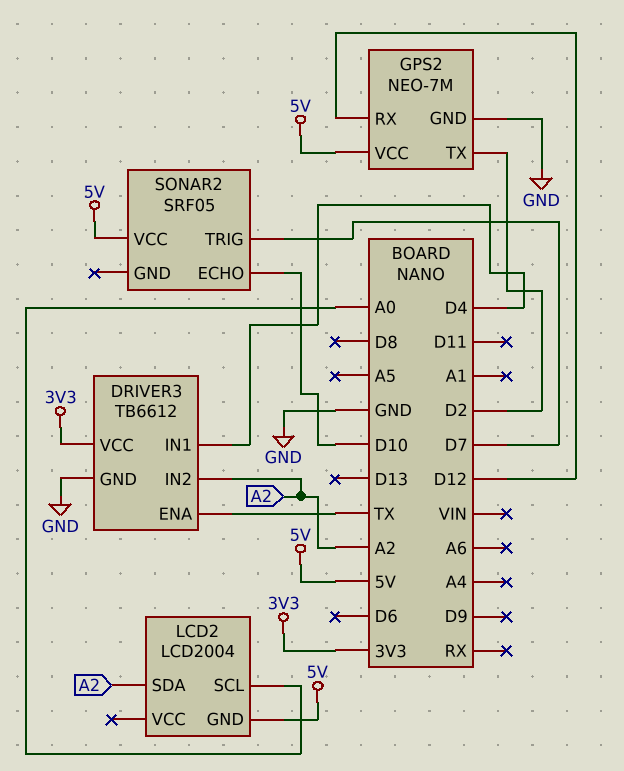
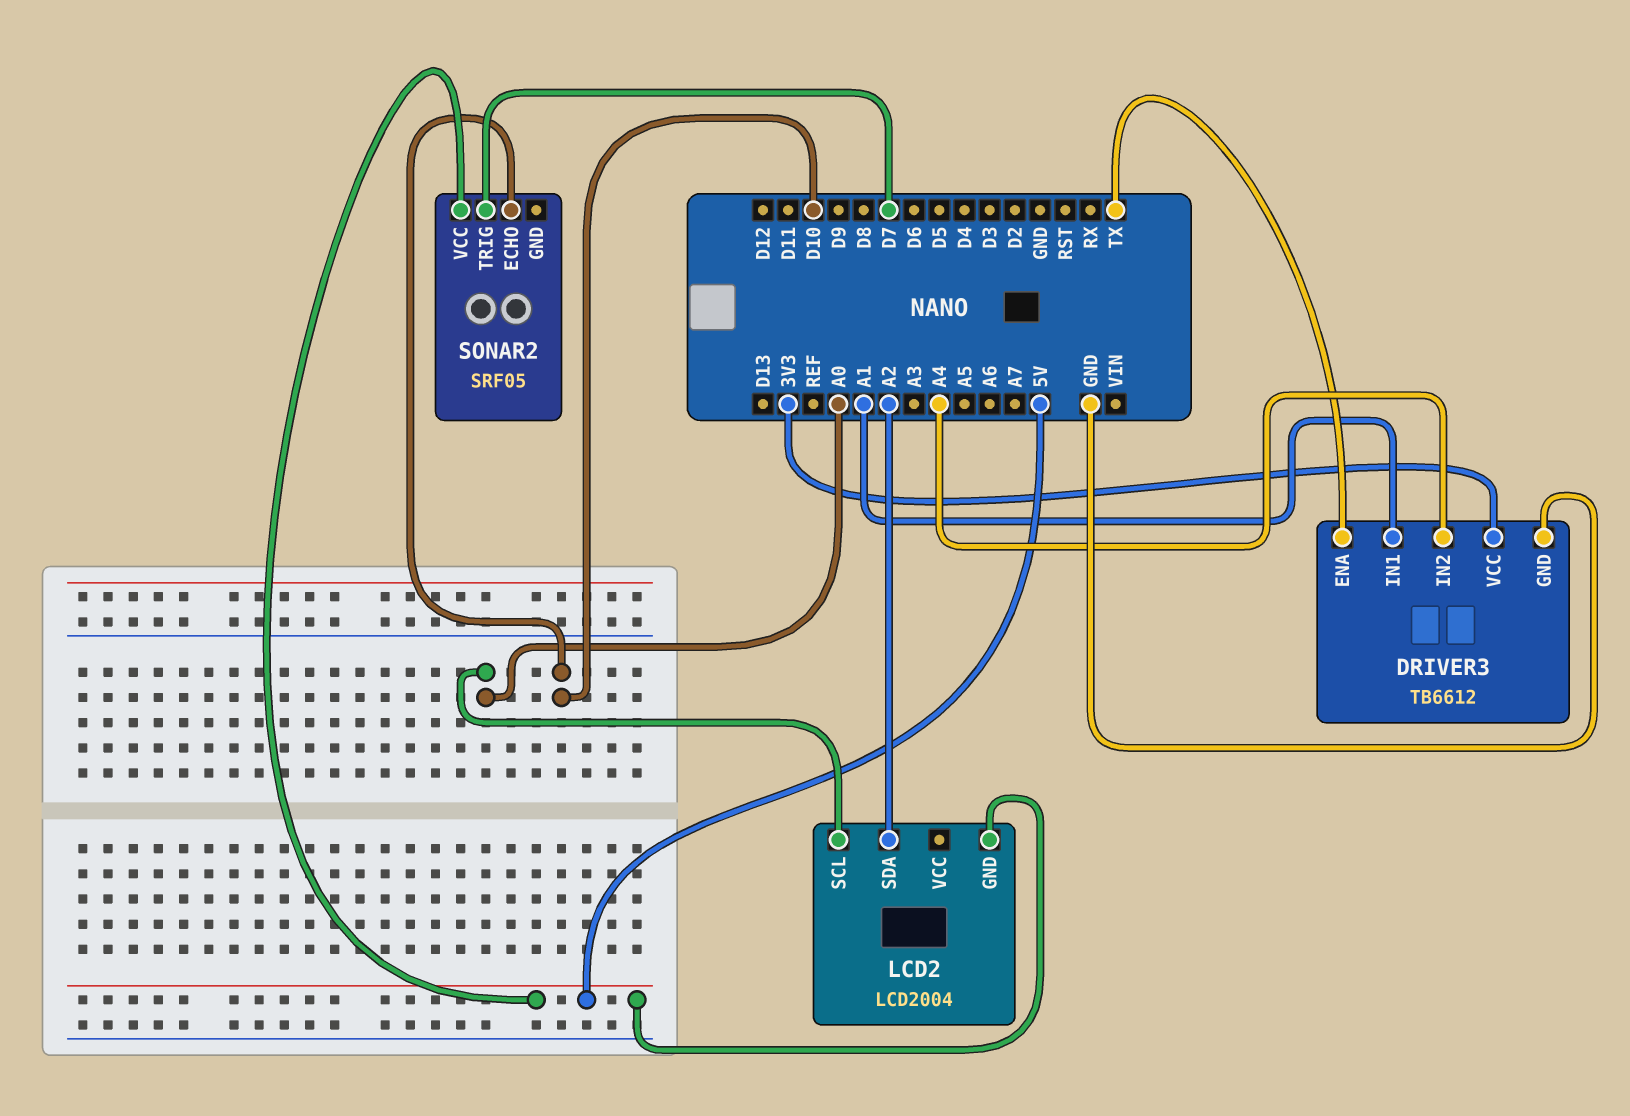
DRIVER3 pin IN1: D4 -> A1
DRIVER3 pin IN2: A2 -> A4
GPS2: NEO-7M -> none
GPS2 pin GND: GND -> none
GPS2 pin RX: D12 -> none
GPS2 pin TX: D2 -> none
GPS2 pin VCC: 5V -> none

